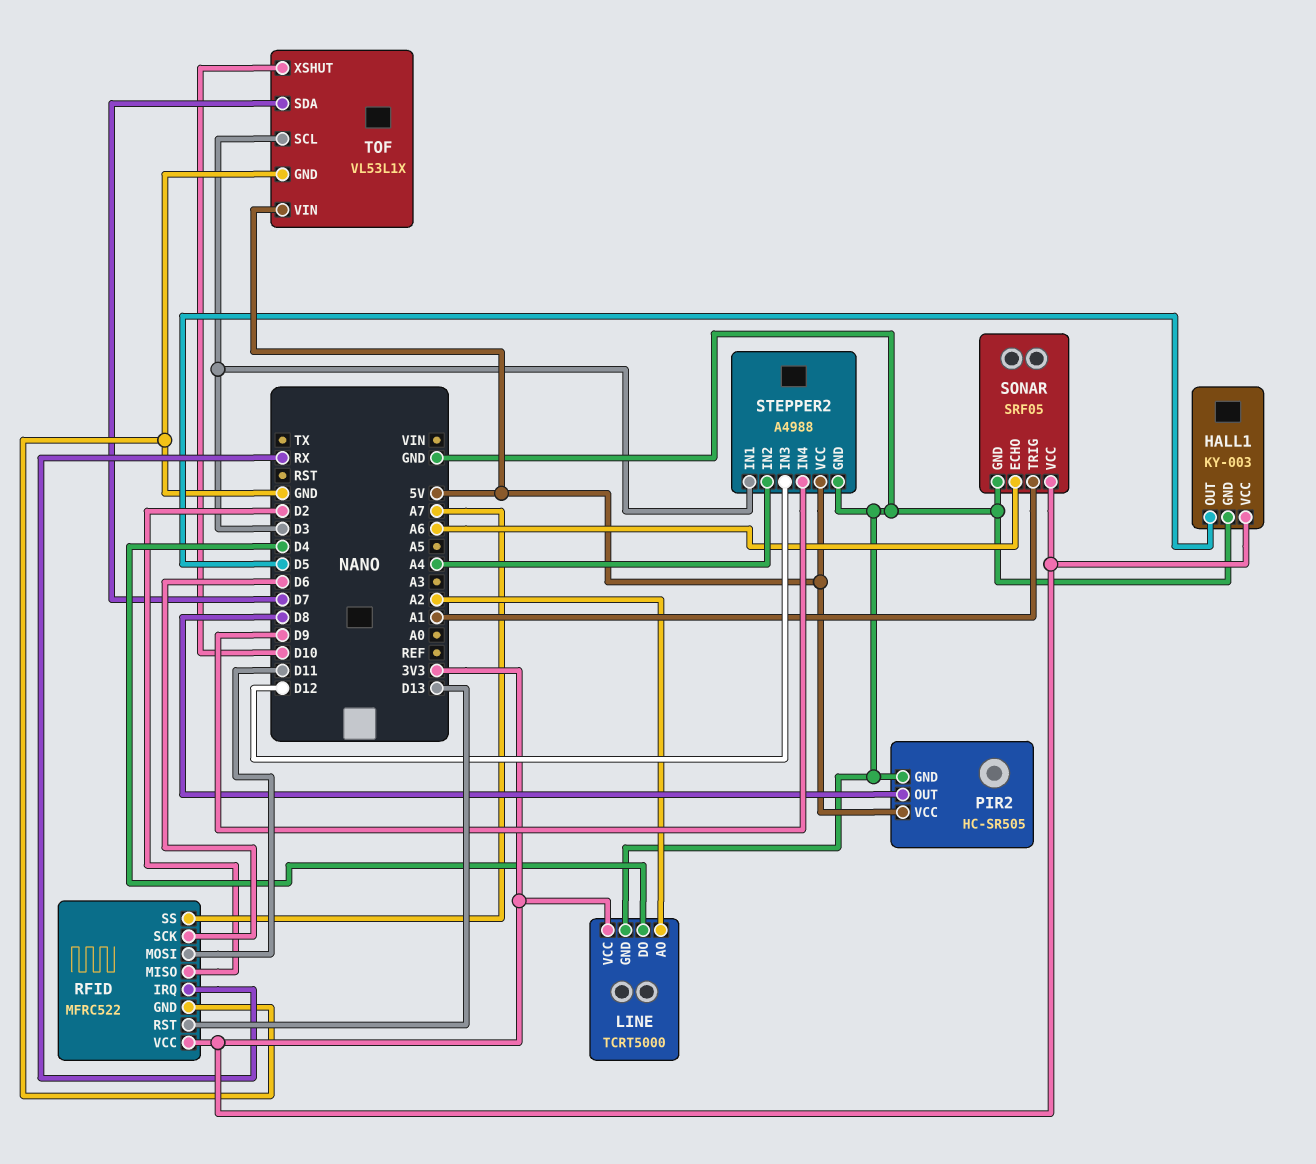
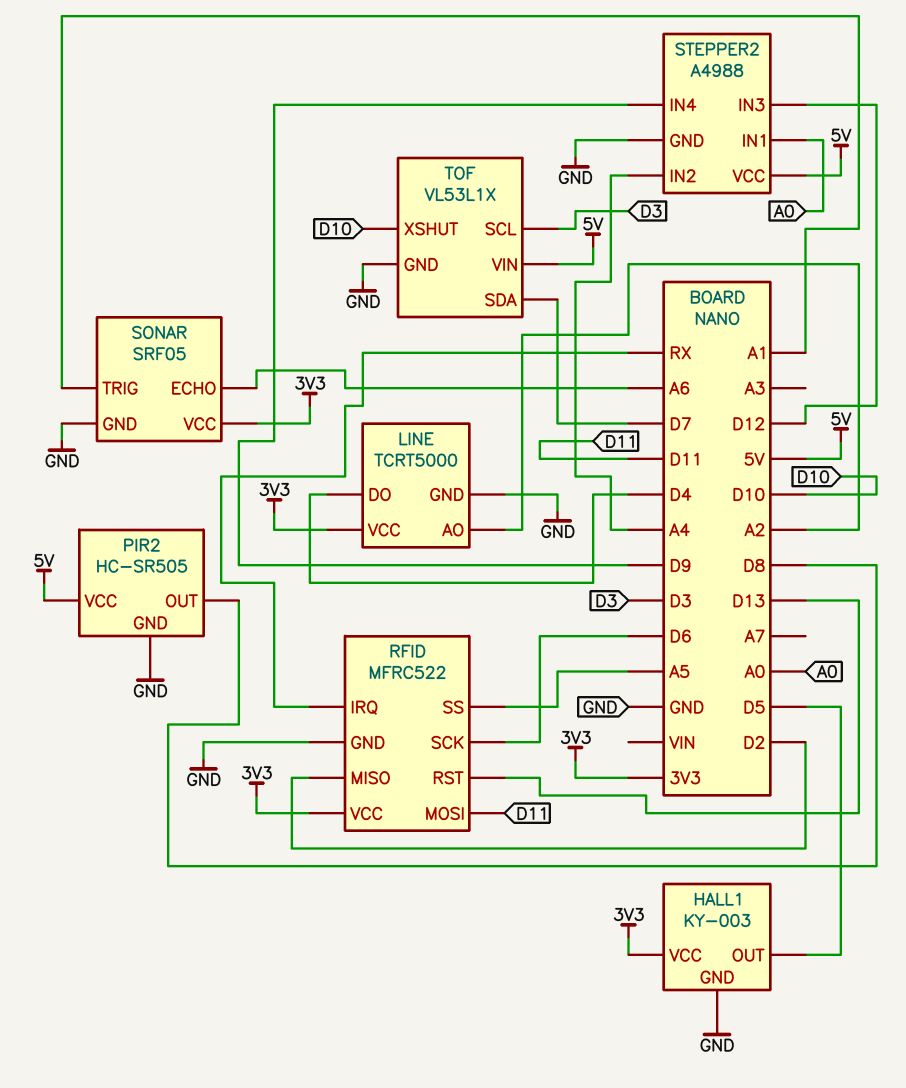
RFID pin SS: A7 -> A5
STEPPER2 pin IN1: D3 -> A0

